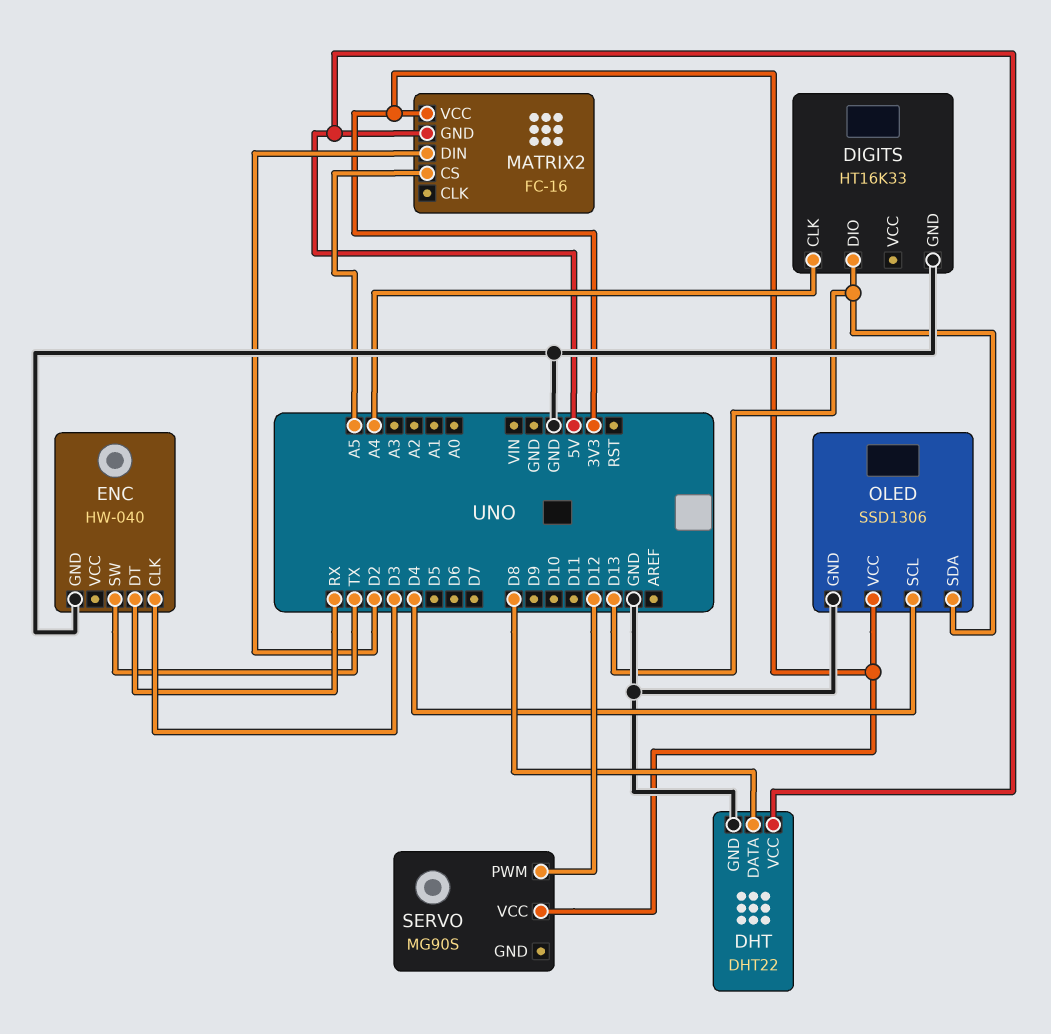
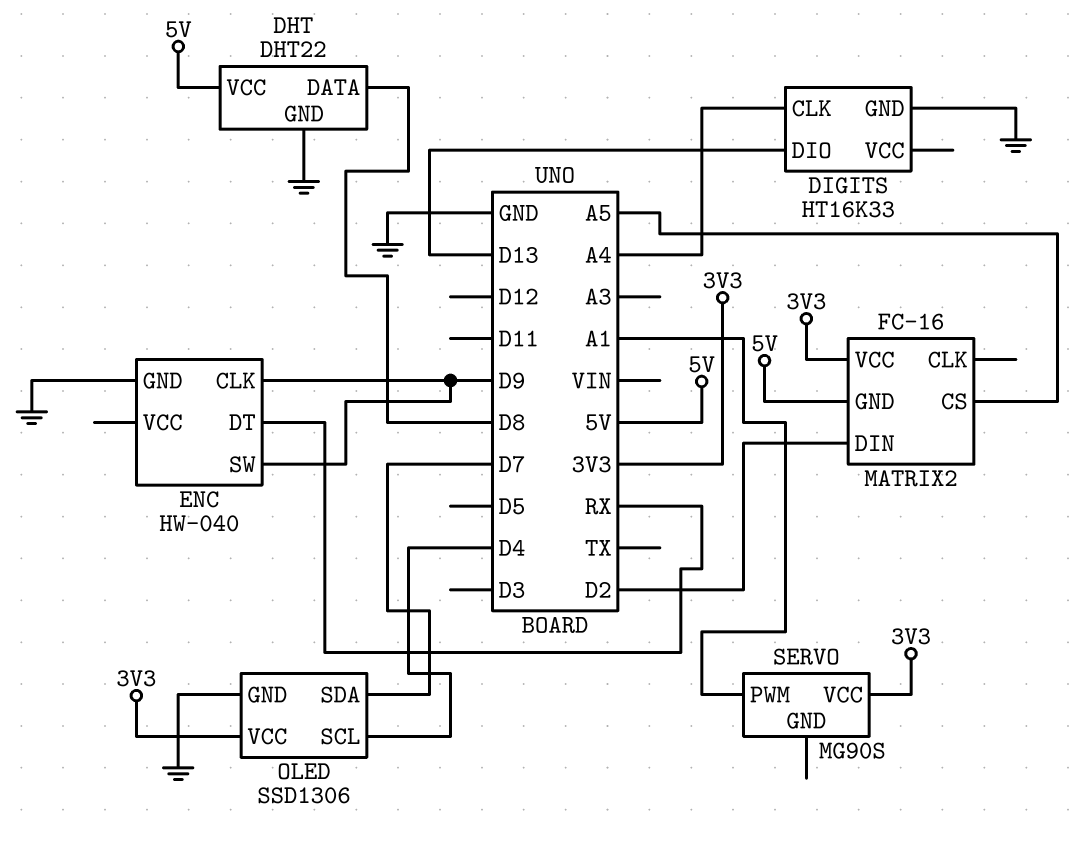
ENC pin CLK: D3 -> D9
ENC pin SW: TX -> D9
OLED pin SDA: D13 -> D7
SERVO pin PWM: D12 -> A1

